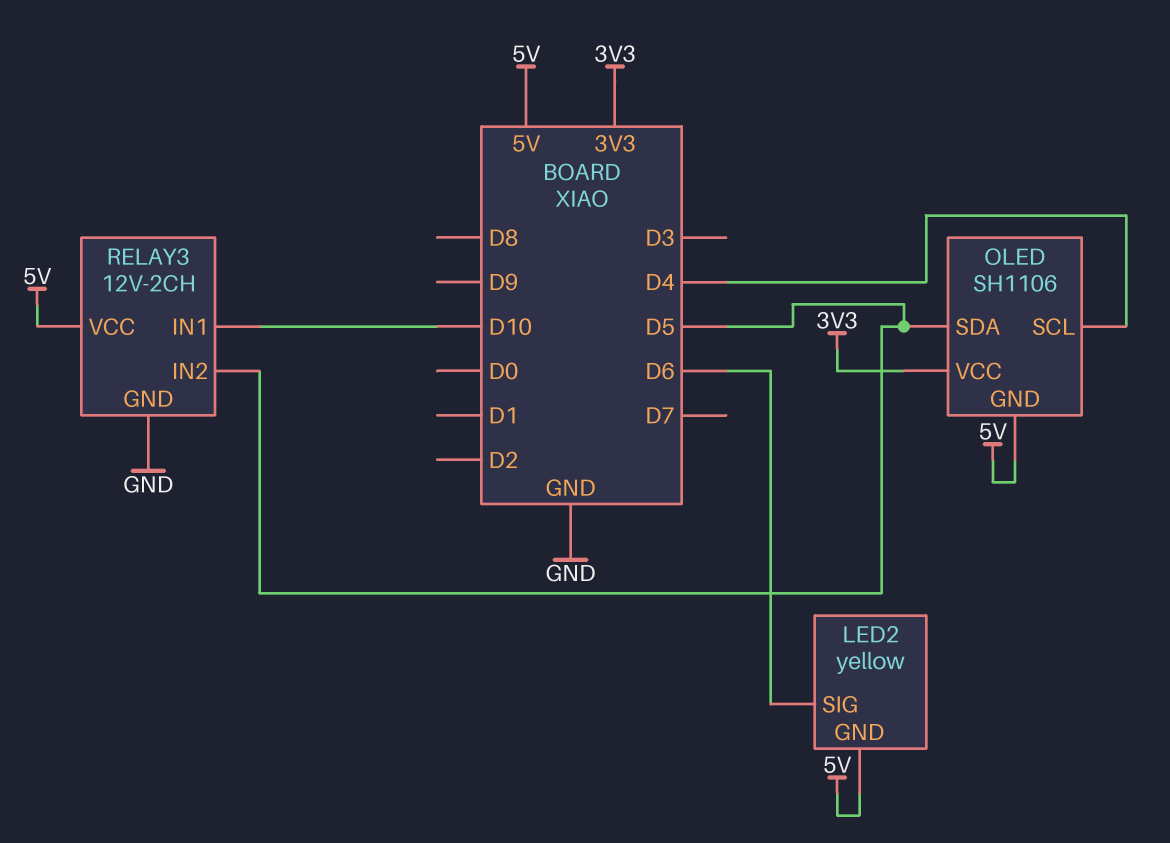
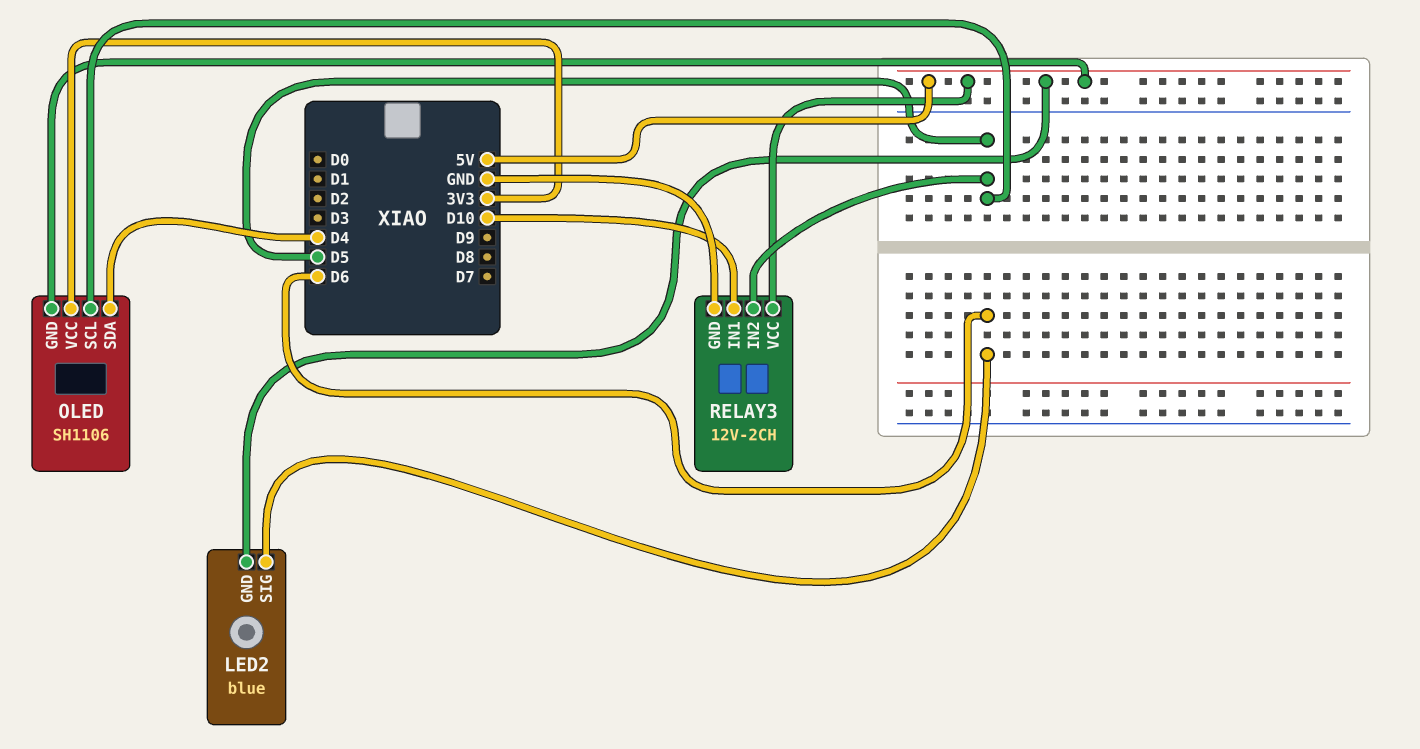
LED2: yellow -> blue
OLED pin SCL: D4 -> D5
OLED pin SDA: D5 -> D4

